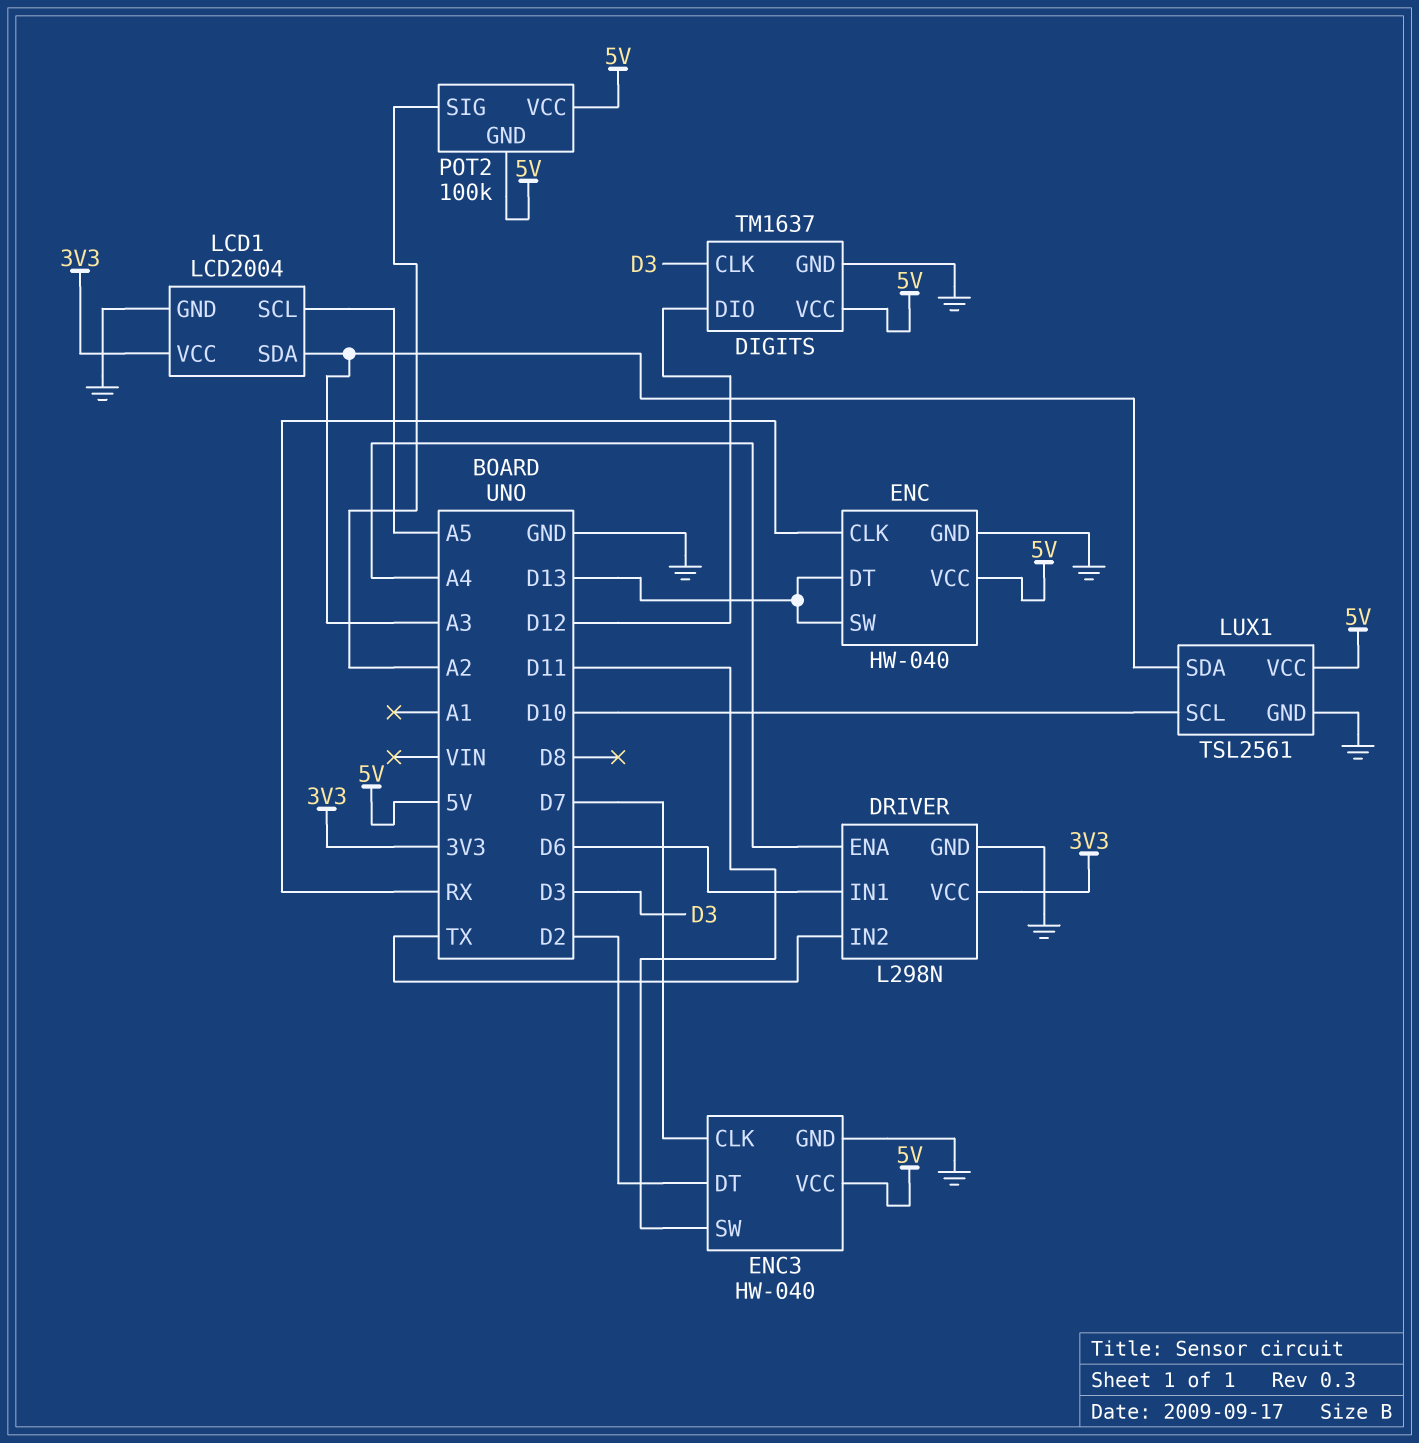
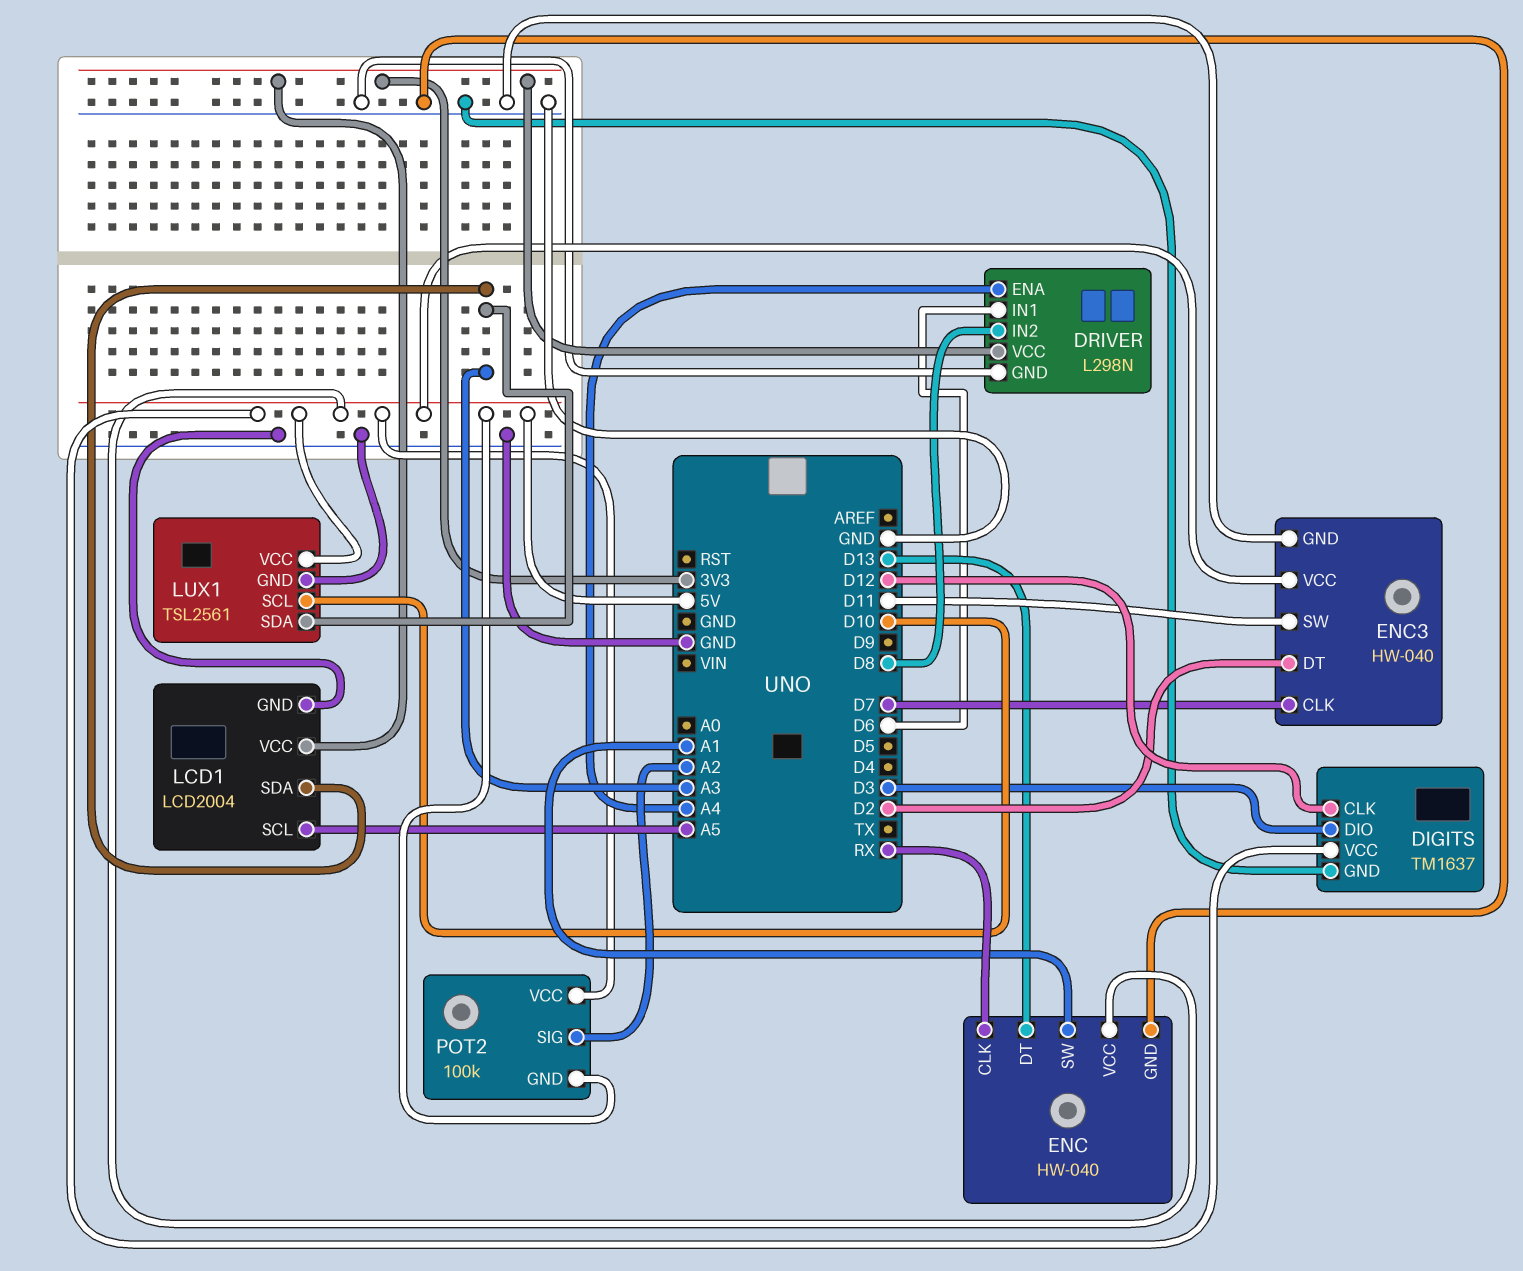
DIGITS pin CLK: D3 -> D12
DIGITS pin DIO: D12 -> D3
DRIVER pin IN2: TX -> D8
ENC pin SW: D13 -> A1

